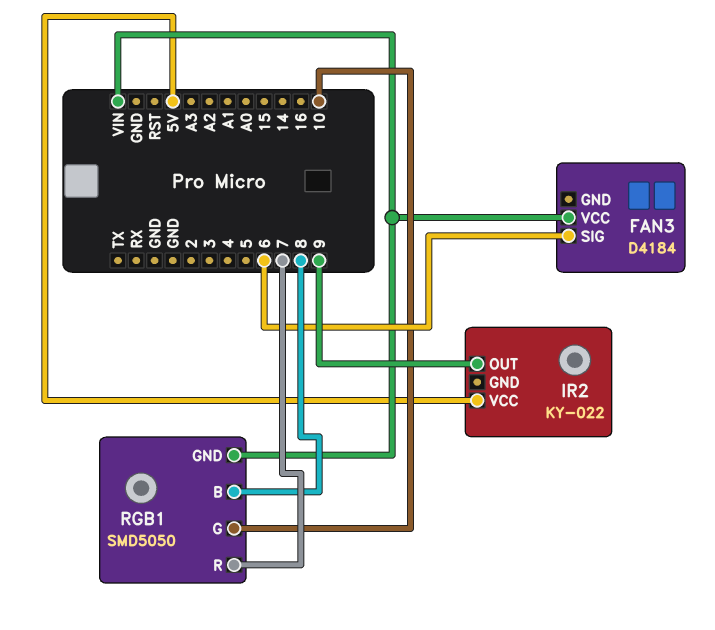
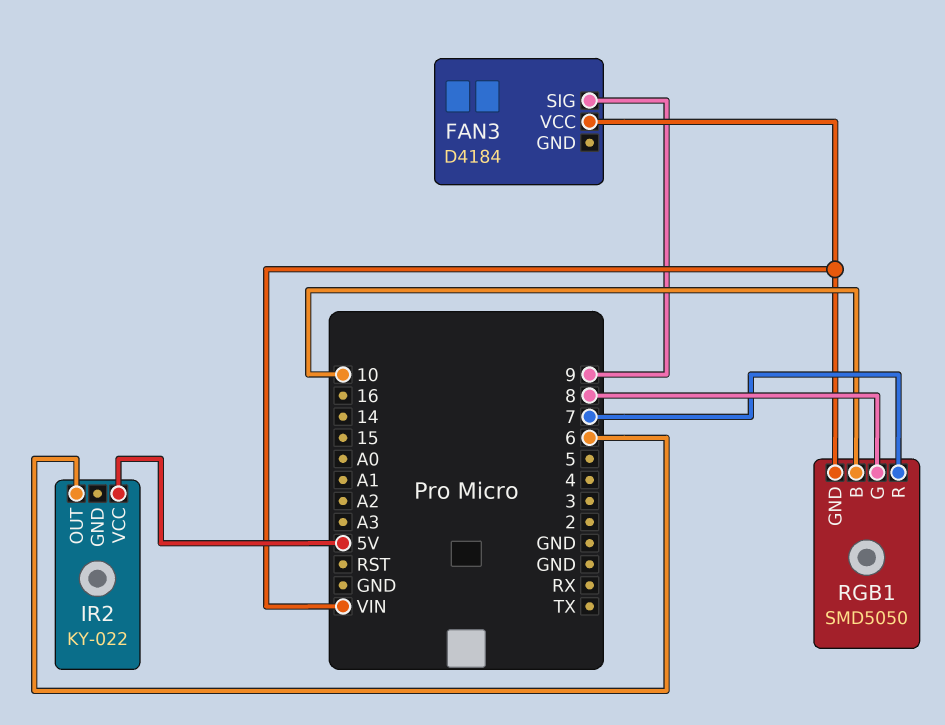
FAN3 pin SIG: 6 -> 9
IR2 pin OUT: 9 -> 6
RGB1 pin B: 8 -> 10
RGB1 pin G: 10 -> 8

